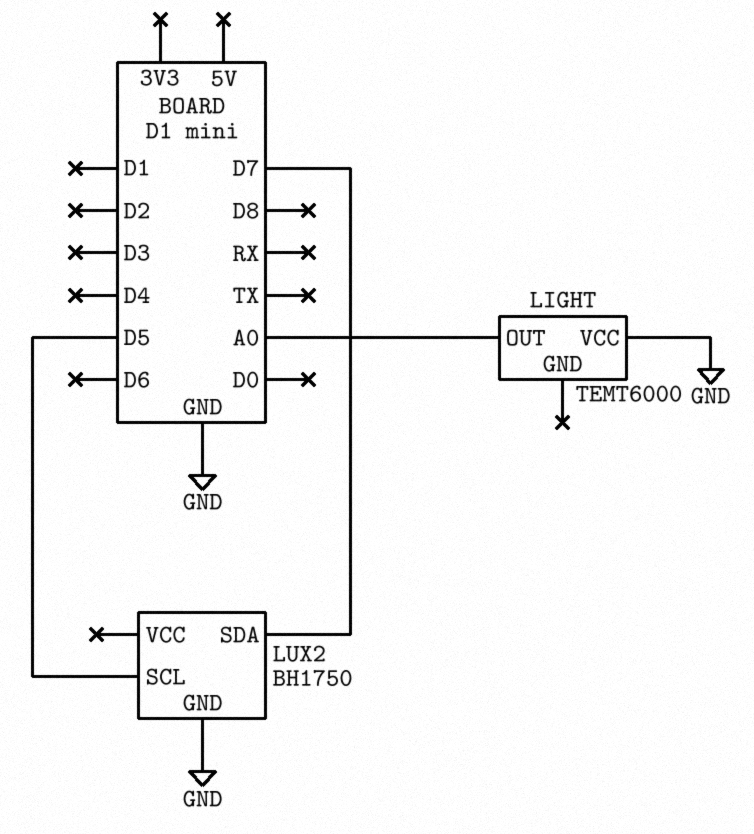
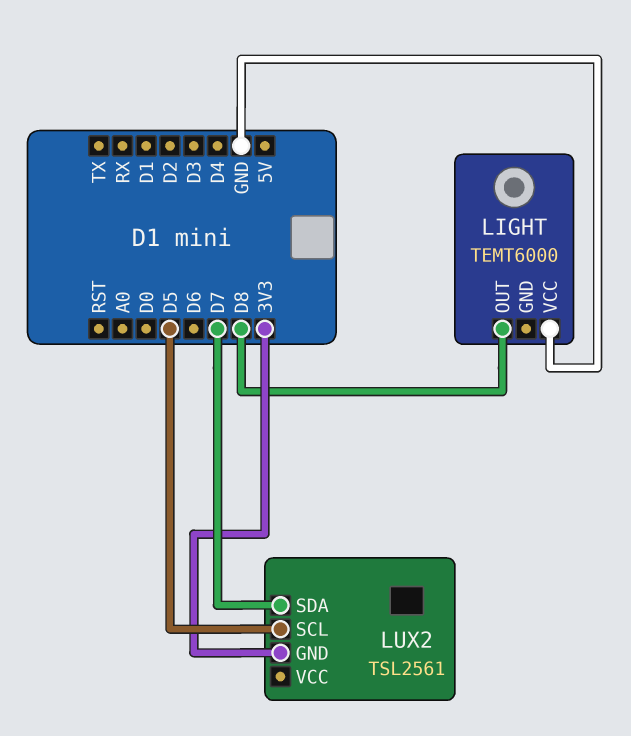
LIGHT pin OUT: A0 -> D8
LUX2: BH1750 -> TSL2561
LUX2 pin GND: GND -> 3V3

